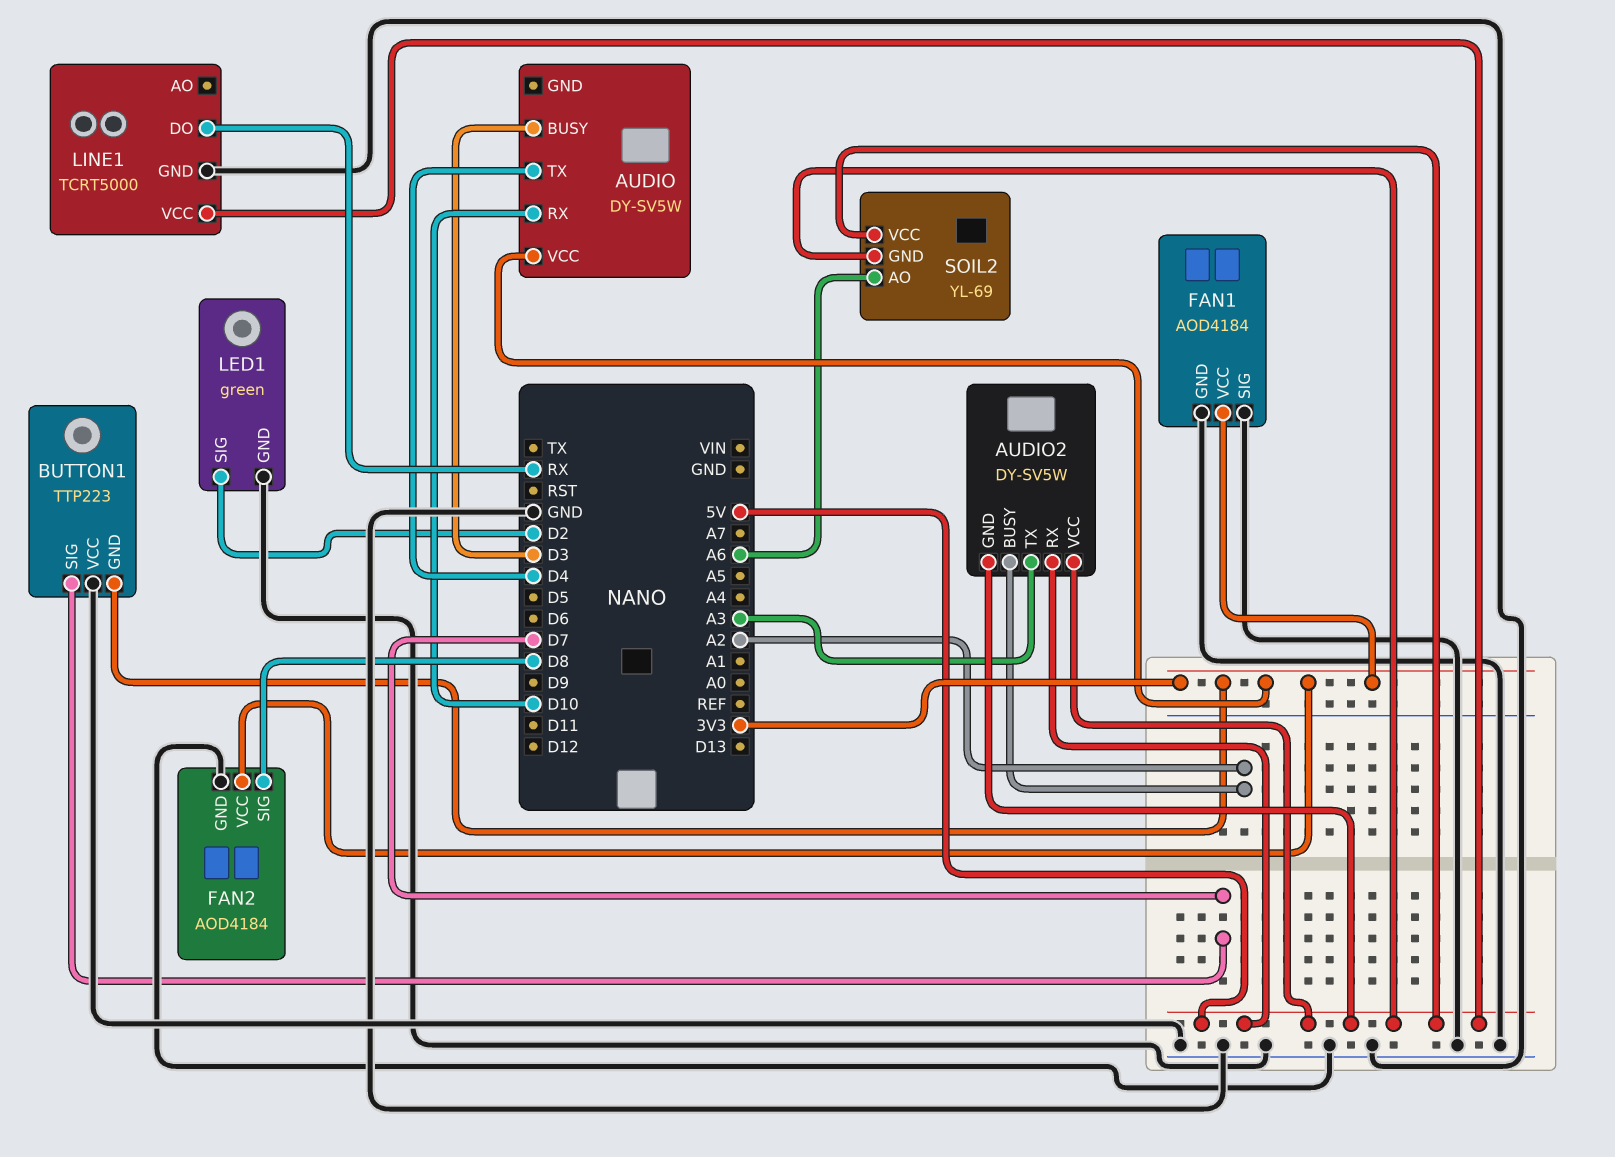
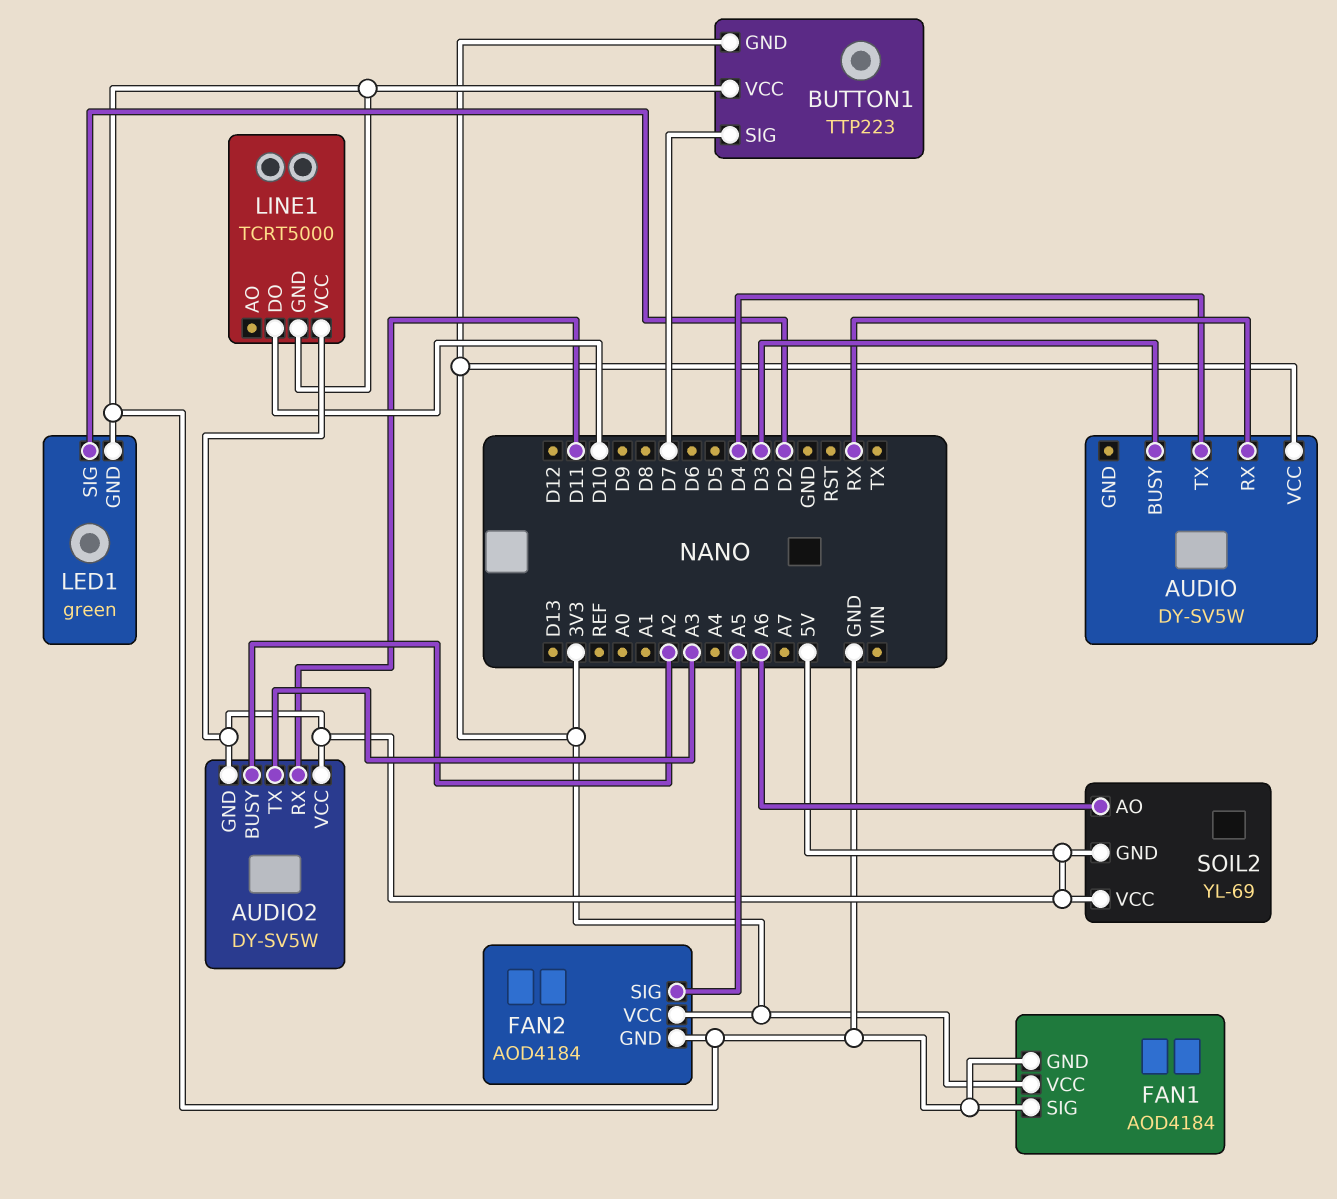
AUDIO pin RX: D10 -> RX
AUDIO2 pin RX: 5V -> D11
FAN2 pin SIG: D8 -> A5
LINE1 pin DO: RX -> D10

